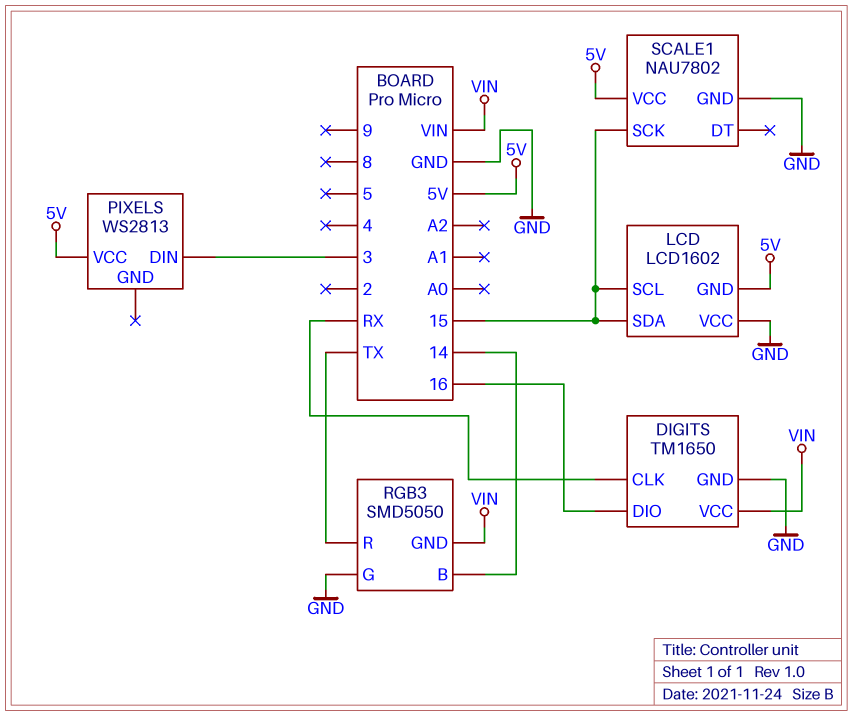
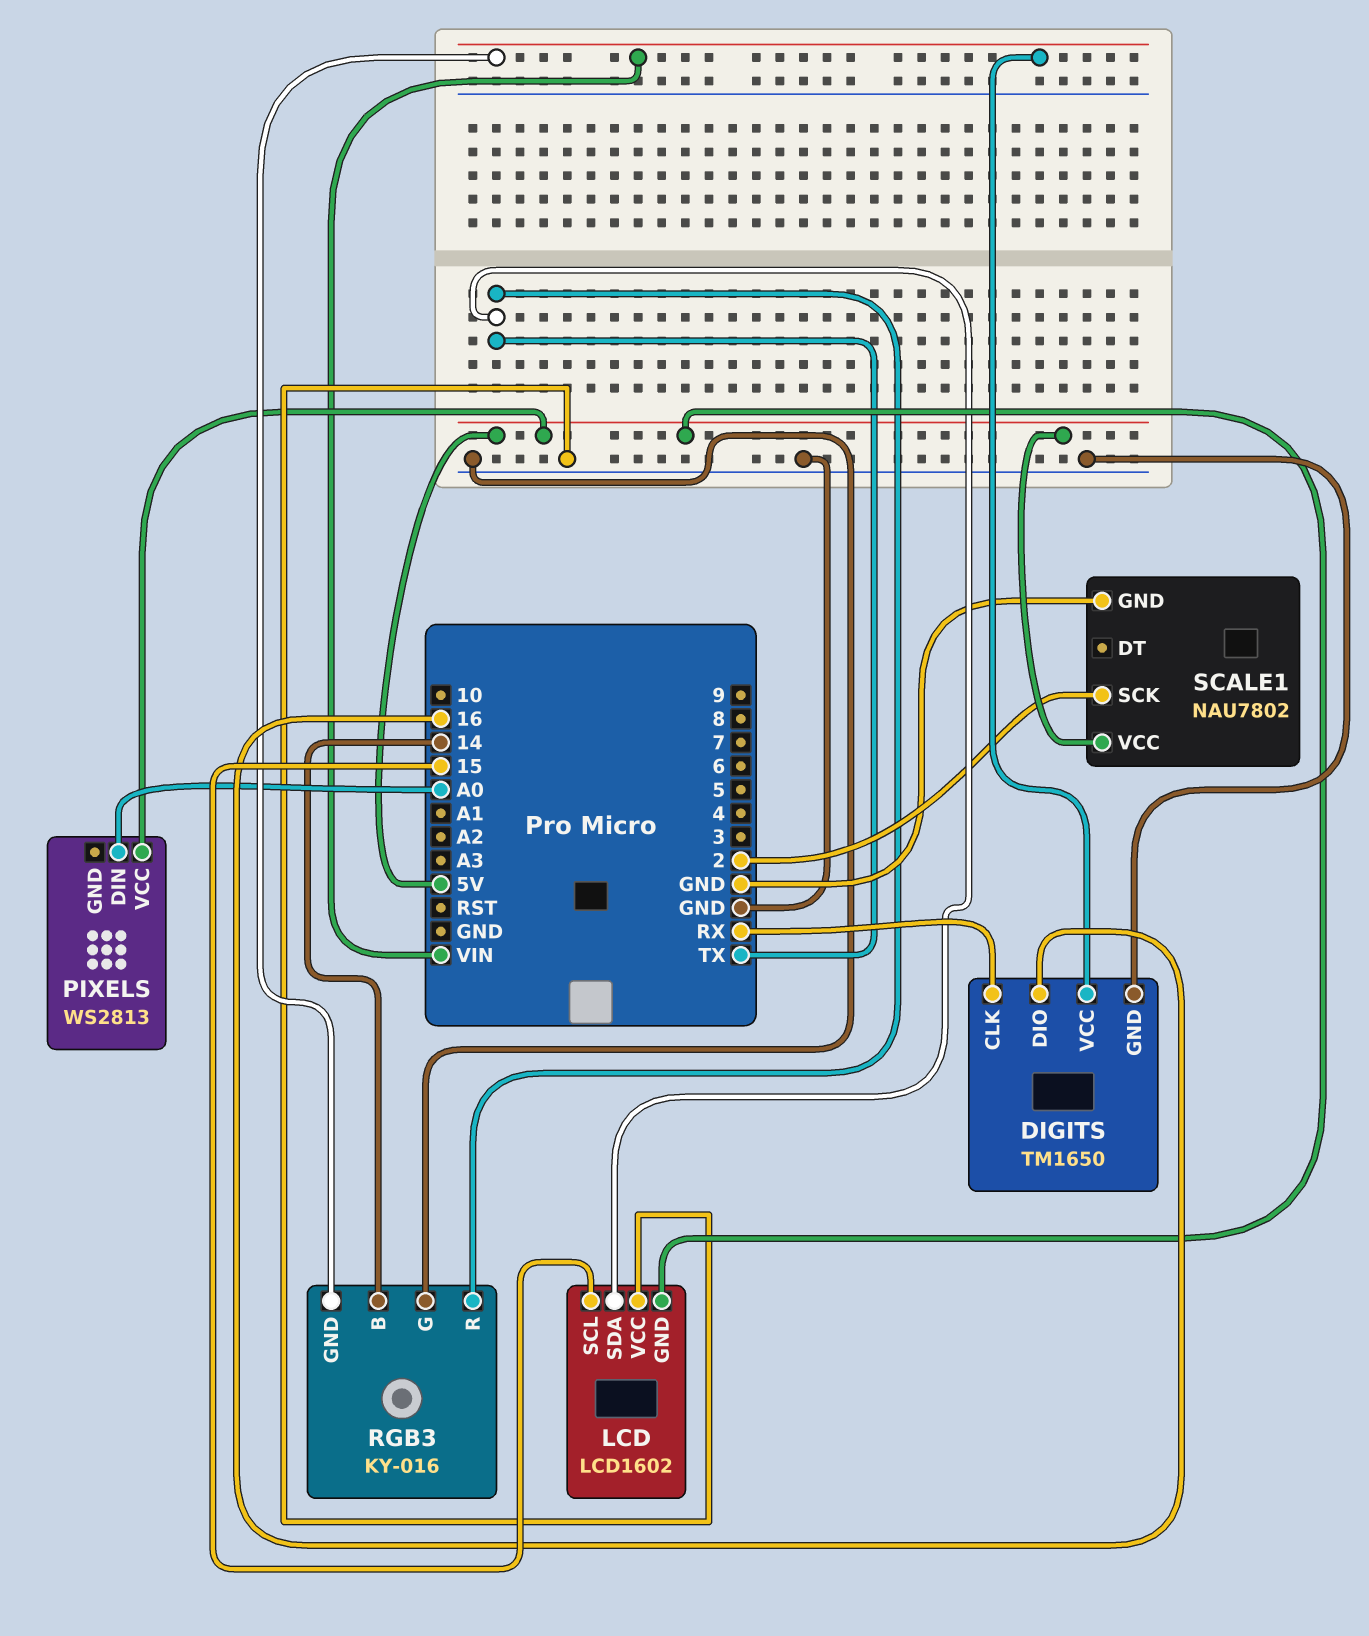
LCD pin SDA: 15 -> TX
PIXELS pin DIN: 3 -> A0
RGB3: SMD5050 -> KY-016
SCALE1 pin SCK: 15 -> 2

